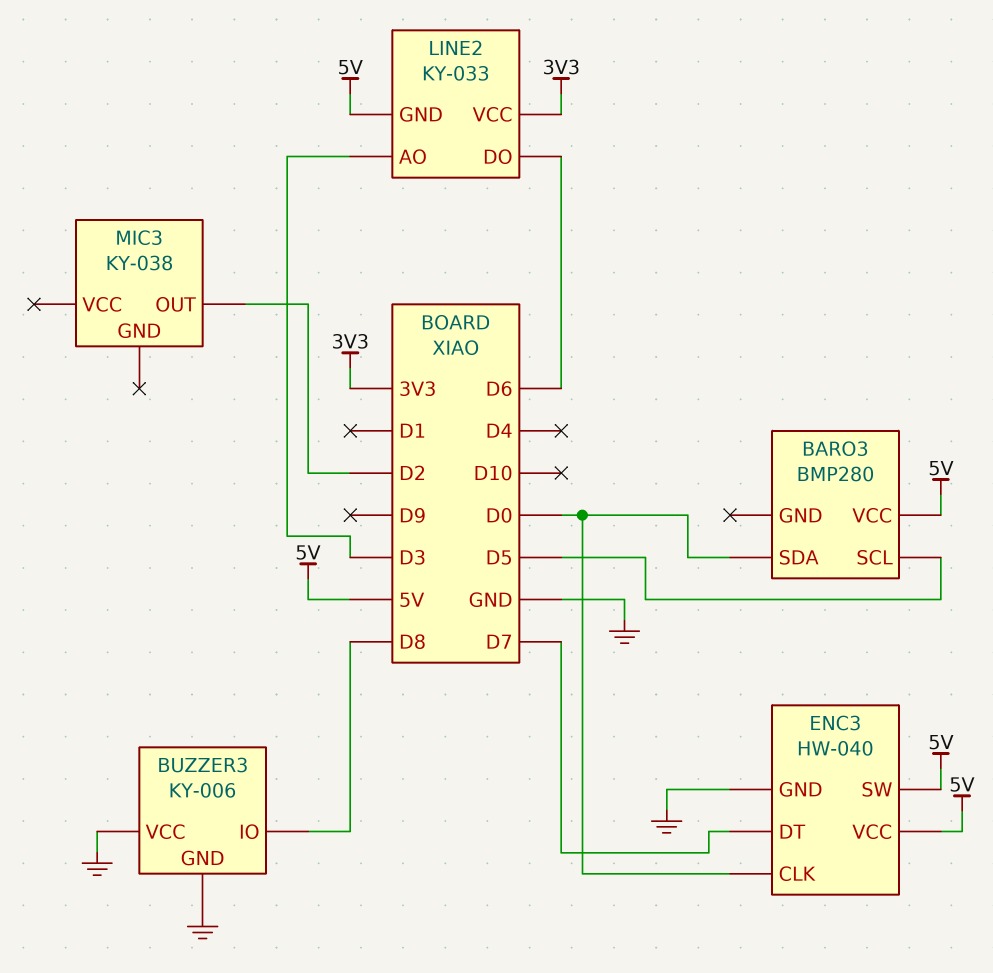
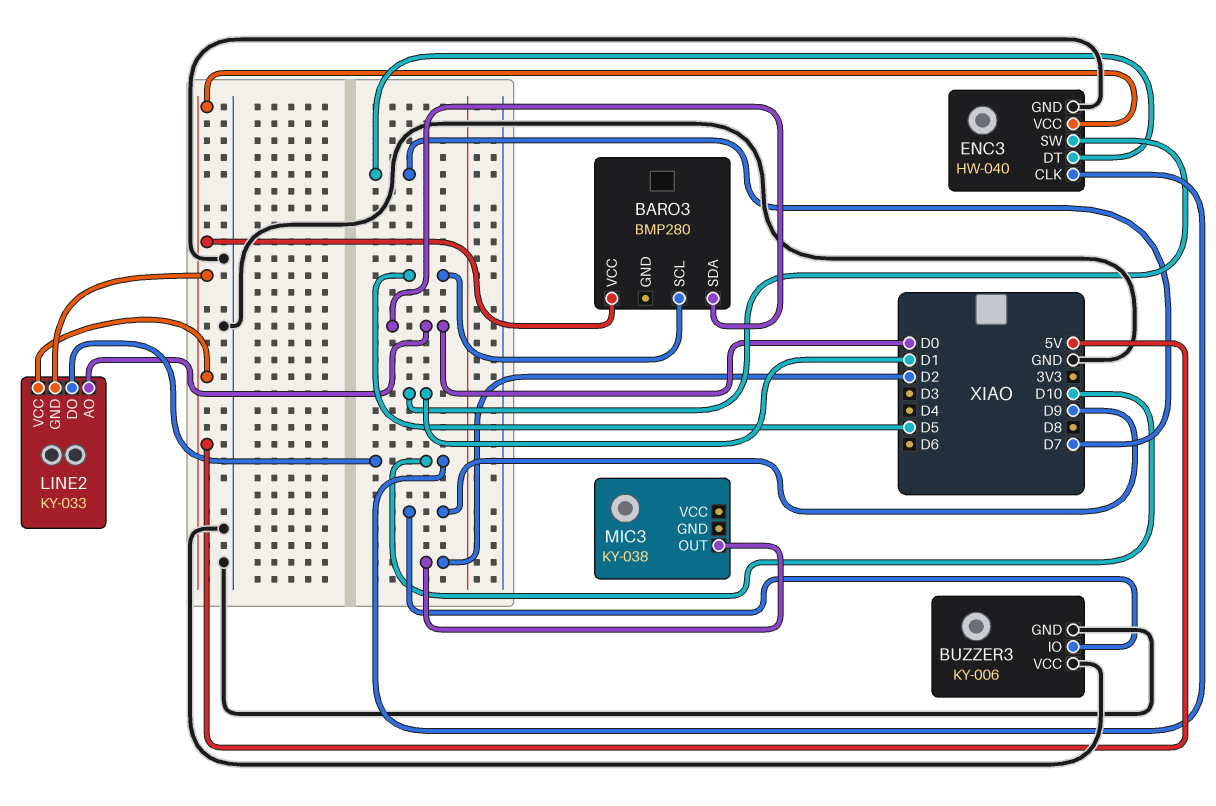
BUZZER3 pin IO: D8 -> D9
ENC3 pin CLK: D0 -> D10
ENC3 pin SW: 5V -> D1
LINE2 pin AO: D3 -> D0
LINE2 pin DO: D6 -> D10
LINE2 pin VCC: 3V3 -> 5V

